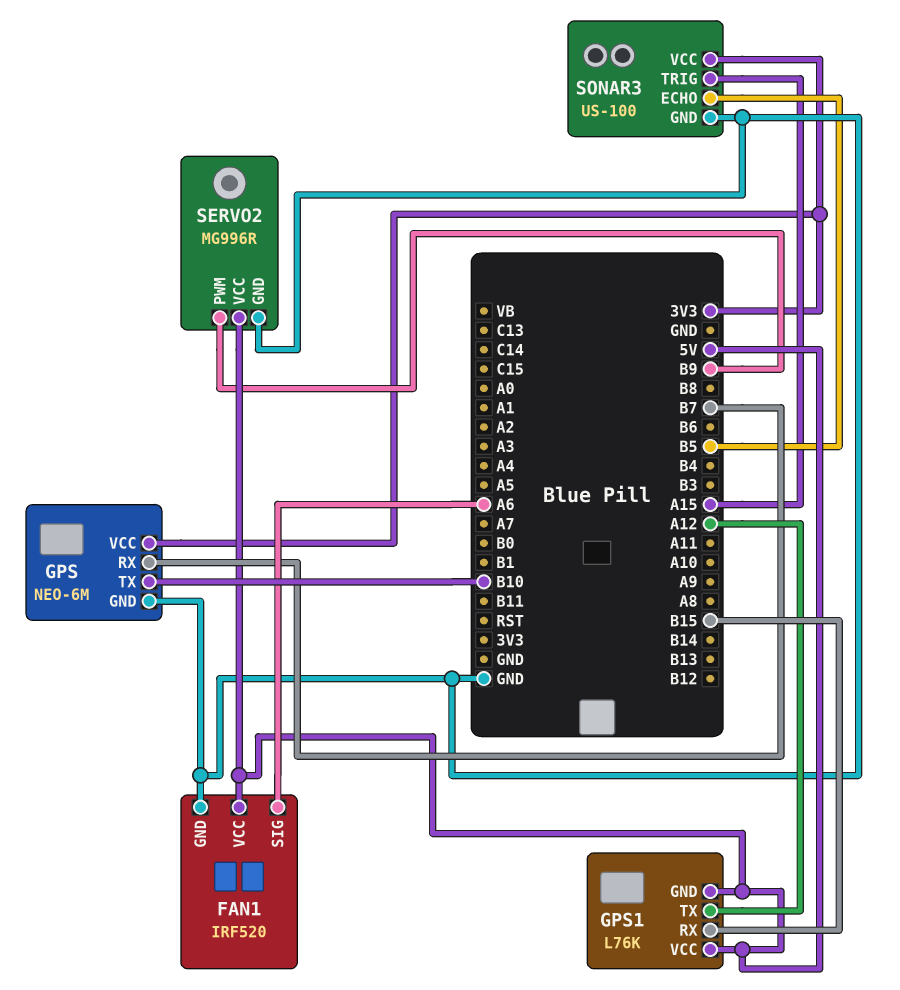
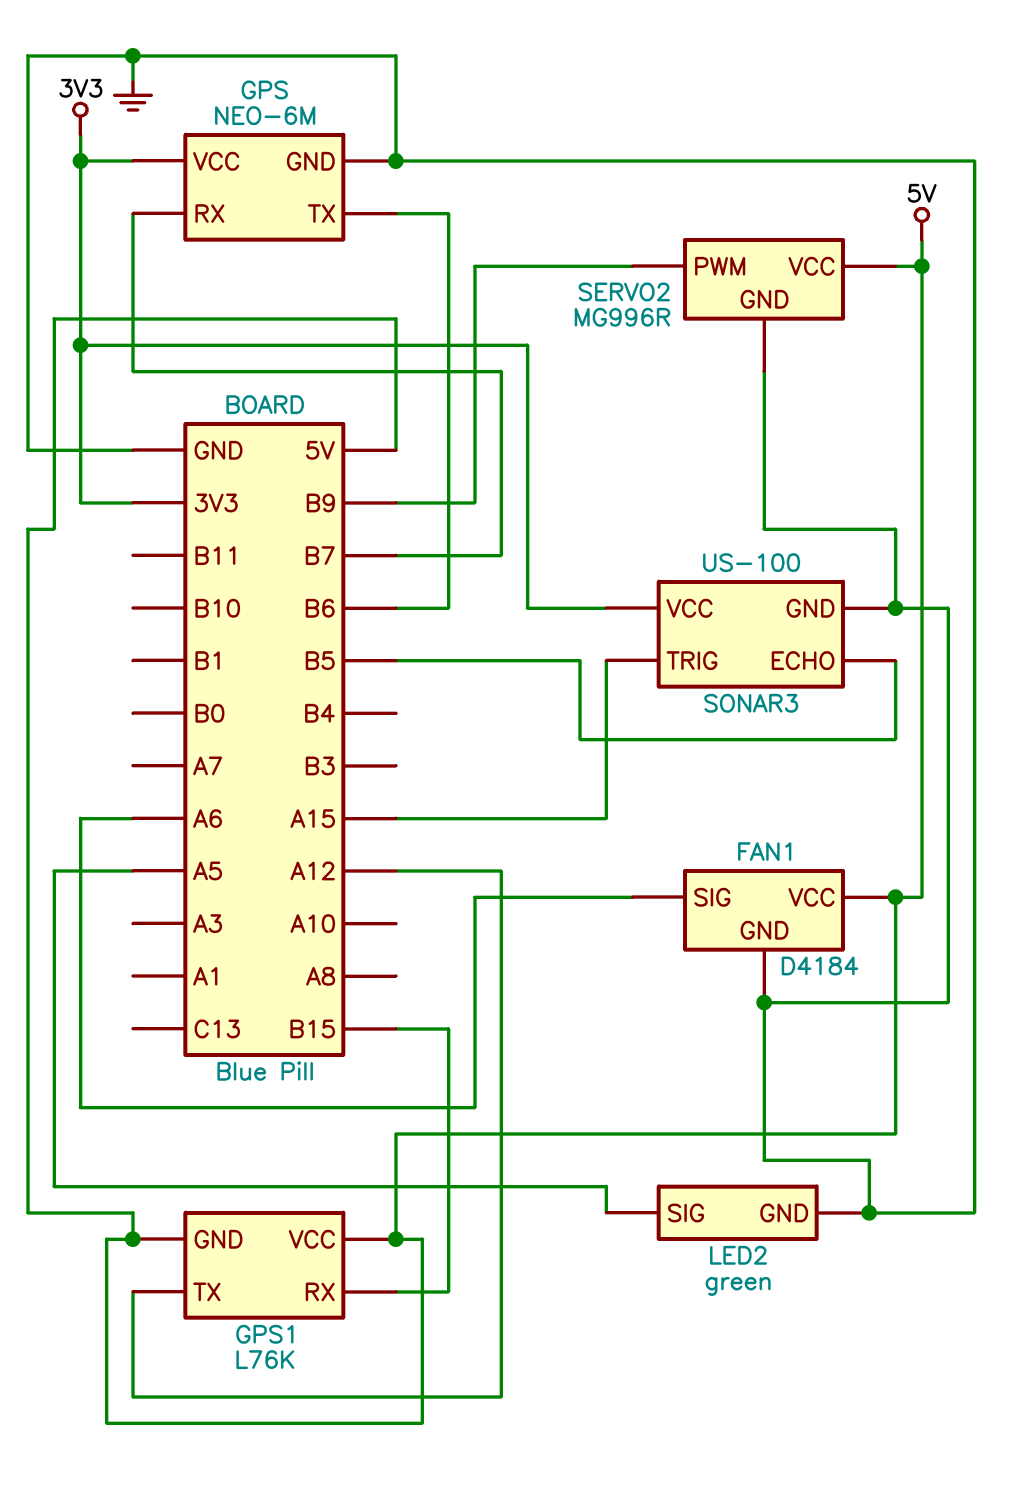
FAN1: IRF520 -> D4184
GPS pin TX: B10 -> B6
LED2: none -> green
LED2 pin GND: none -> GND
LED2 pin SIG: none -> A5

